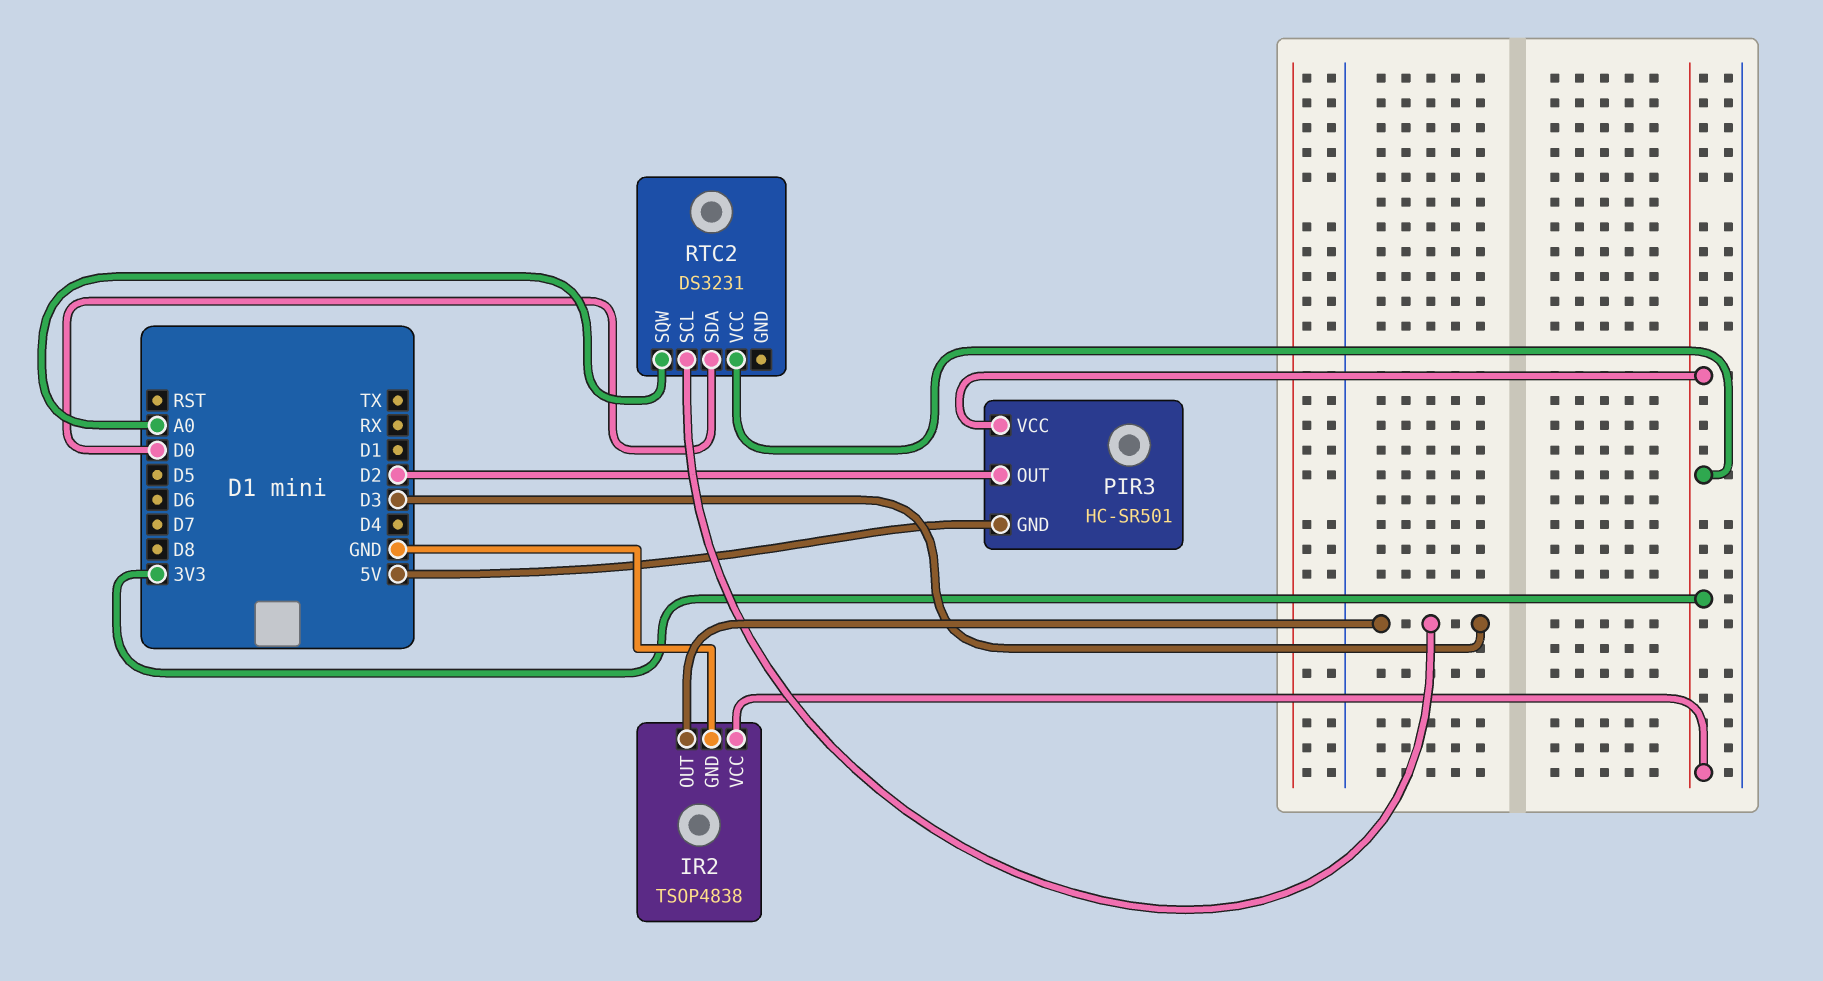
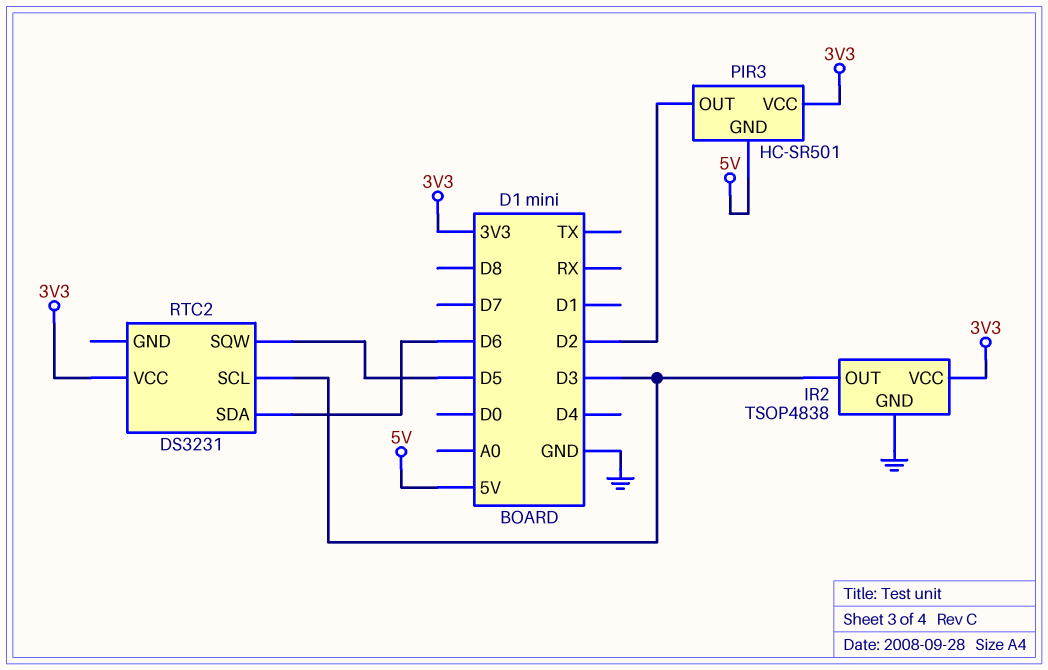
RTC2 pin SDA: D0 -> D6
RTC2 pin SQW: A0 -> D5

